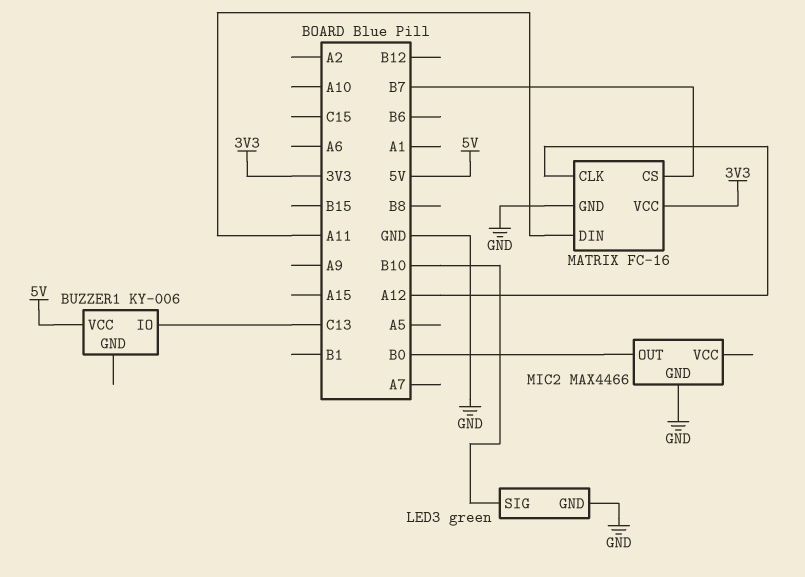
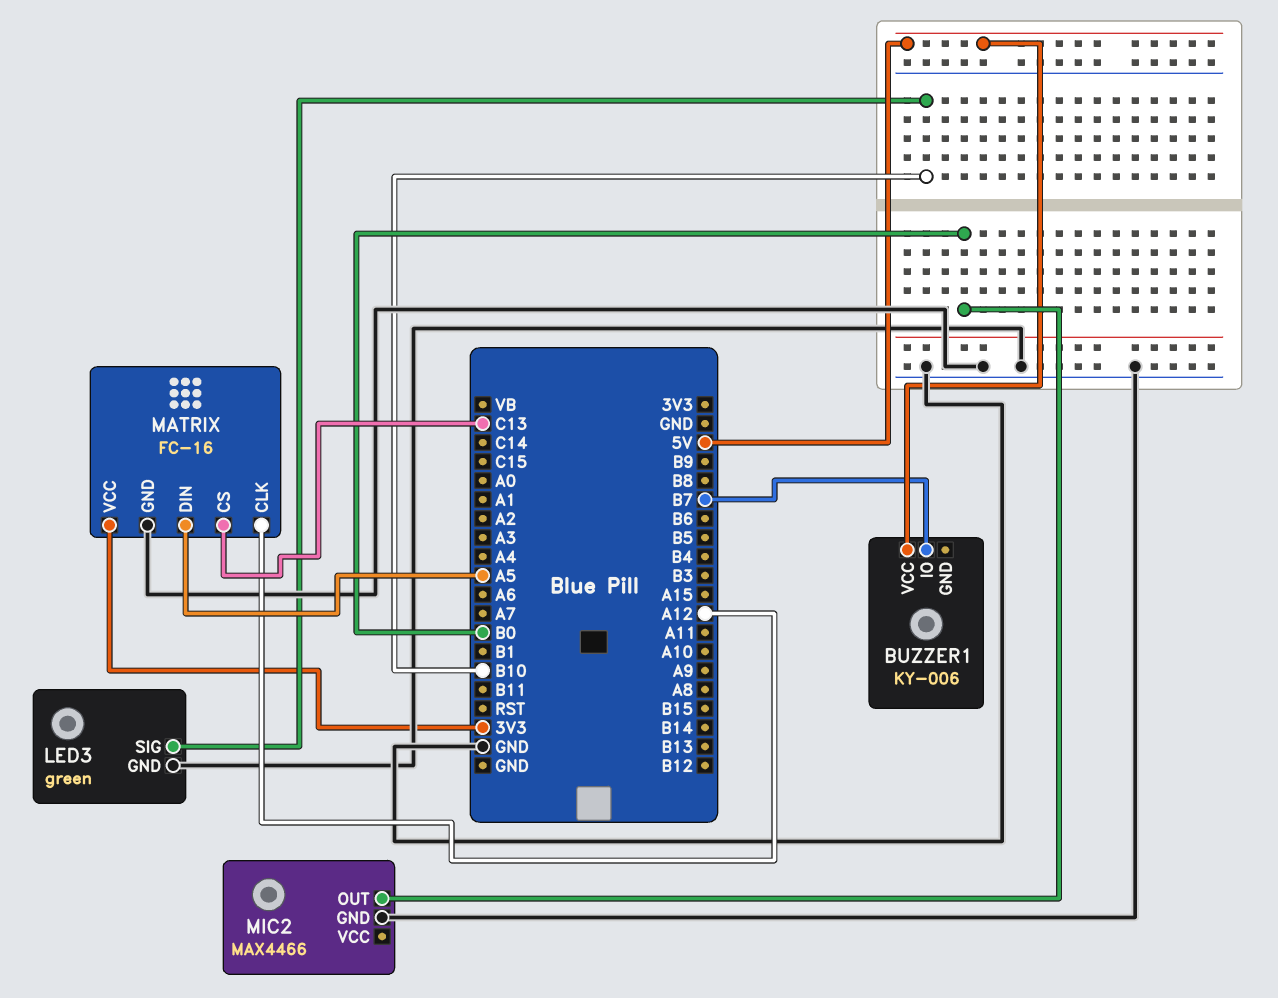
BUZZER1 pin IO: C13 -> B7
MATRIX pin CS: B7 -> C13
MATRIX pin DIN: A11 -> A5

